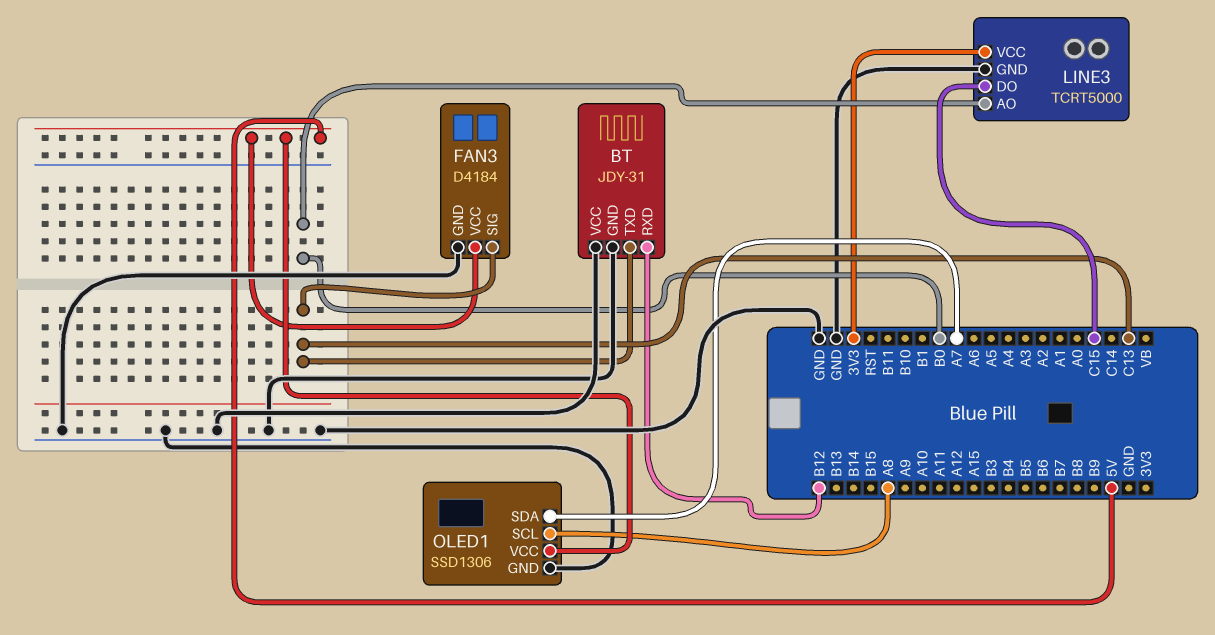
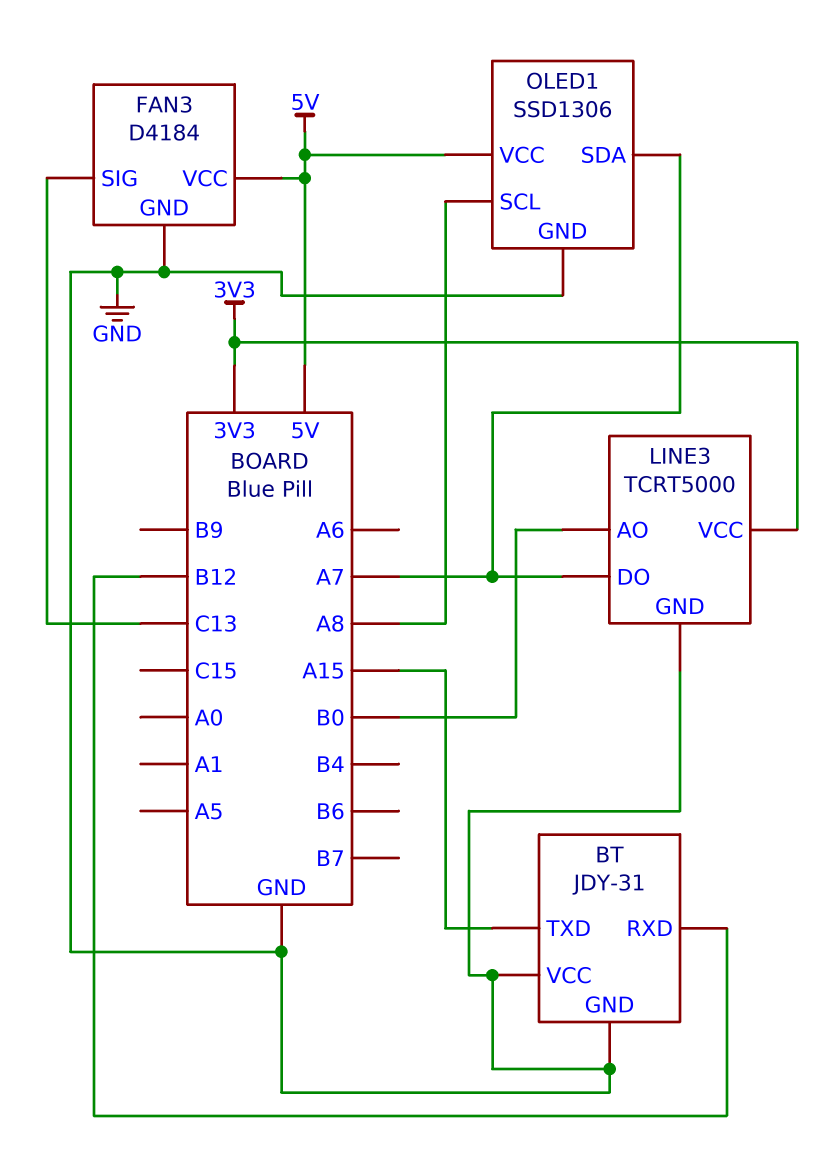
BT pin TXD: C13 -> A15
LINE3 pin DO: C15 -> A7

